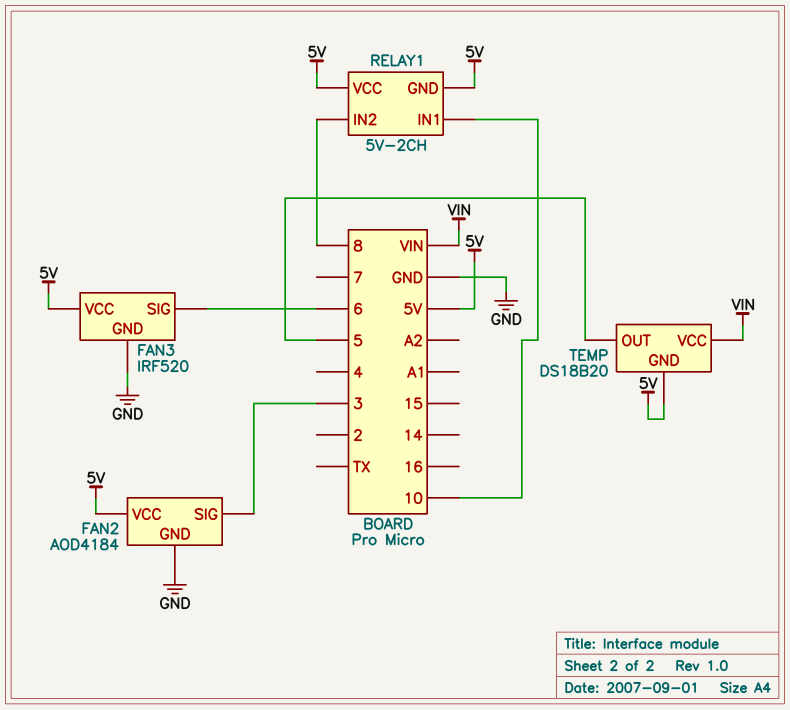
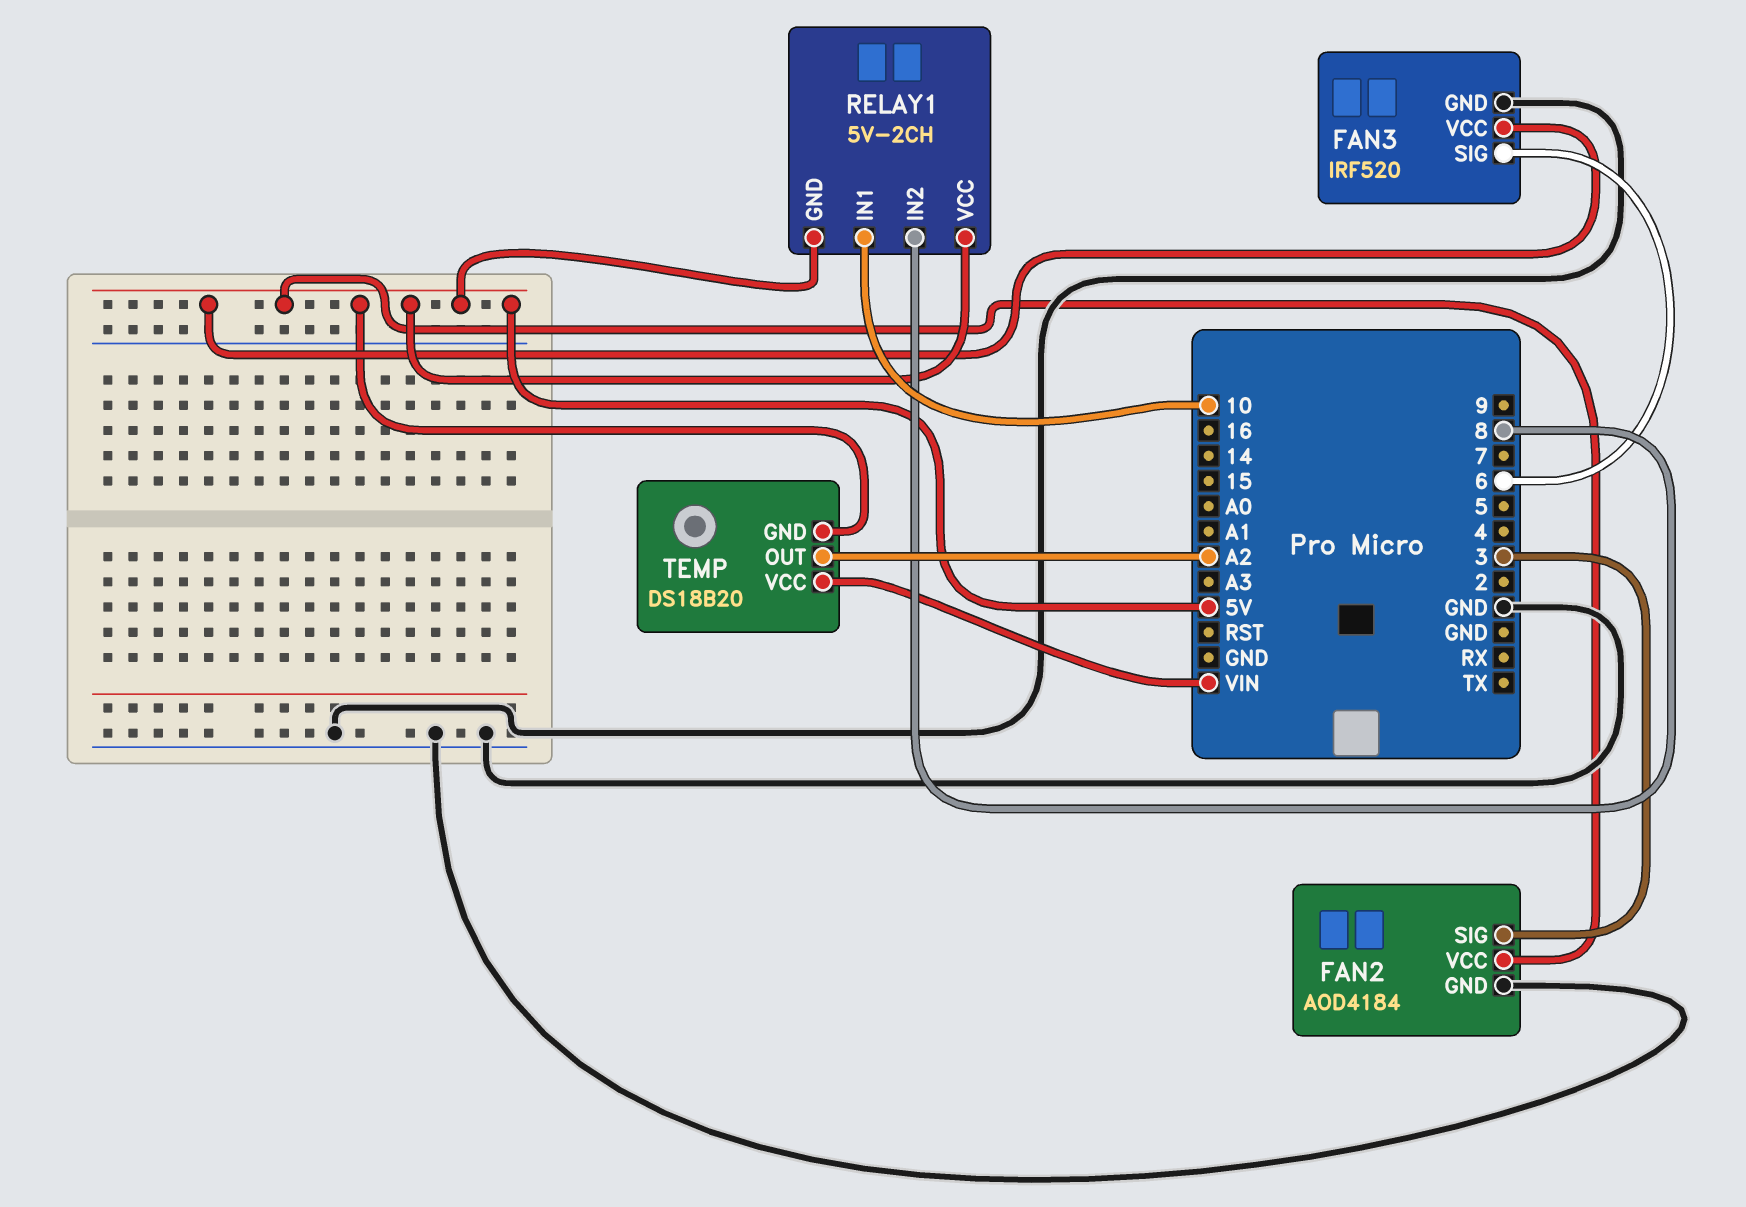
TEMP pin OUT: 5 -> A2

